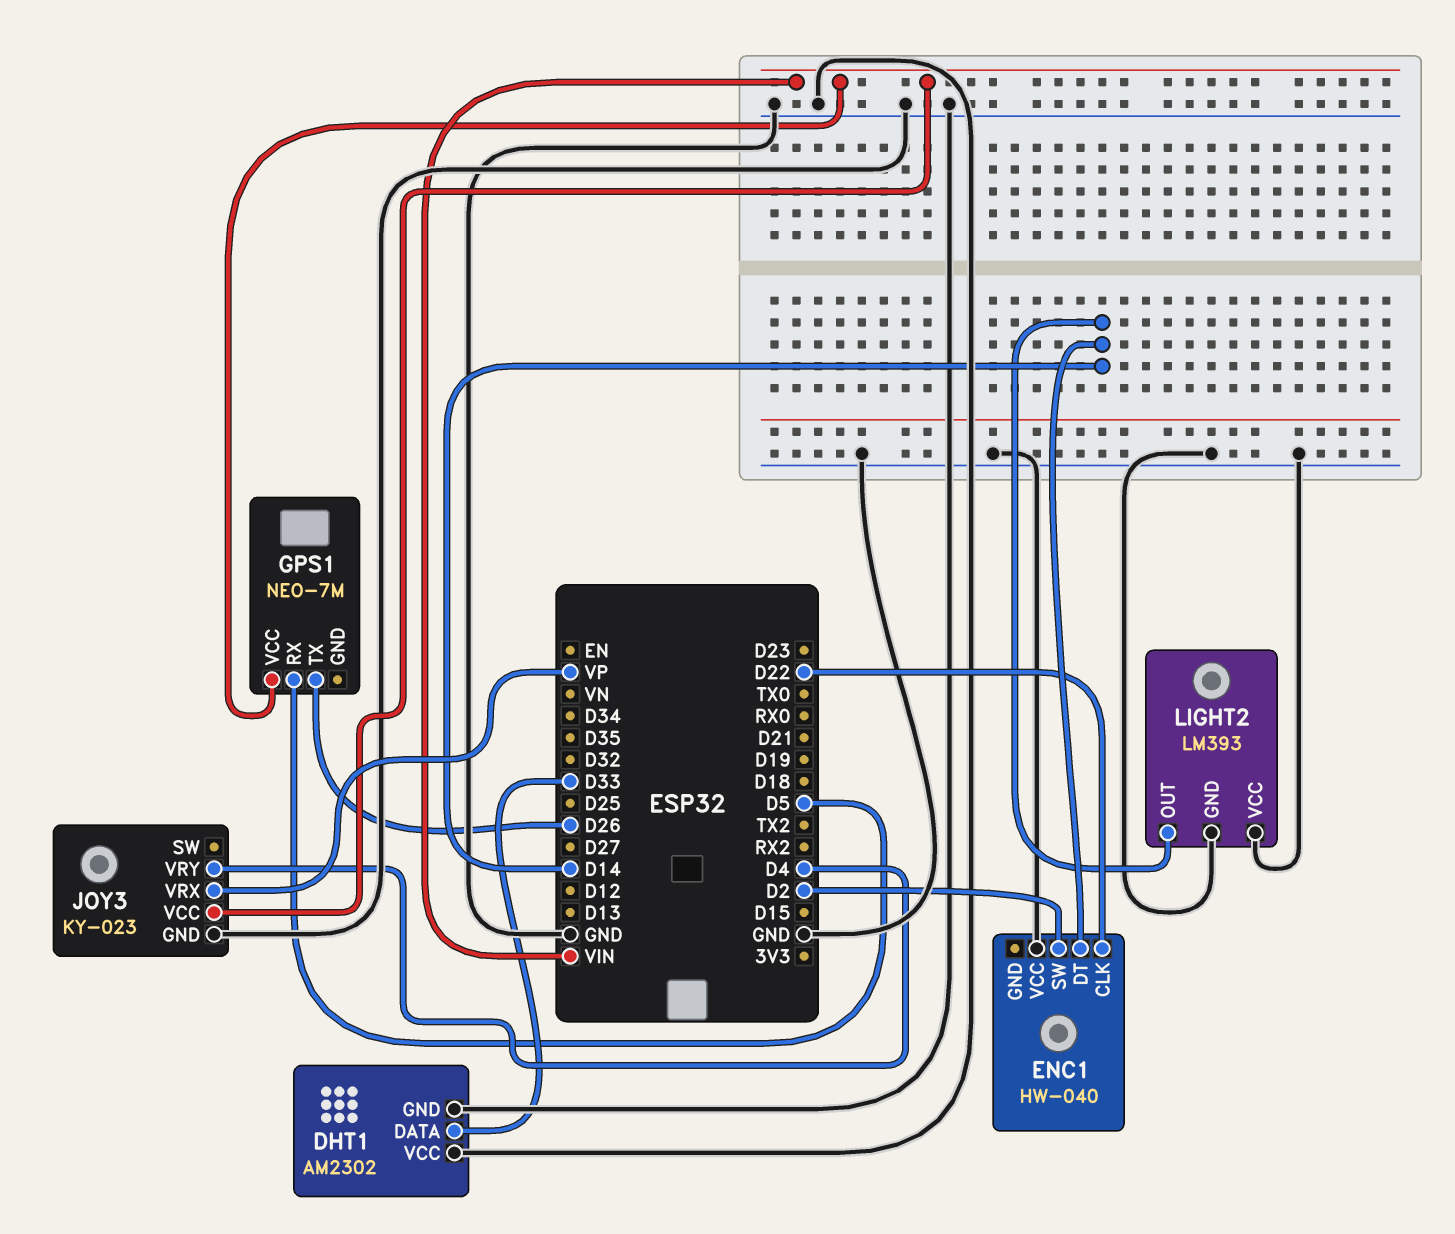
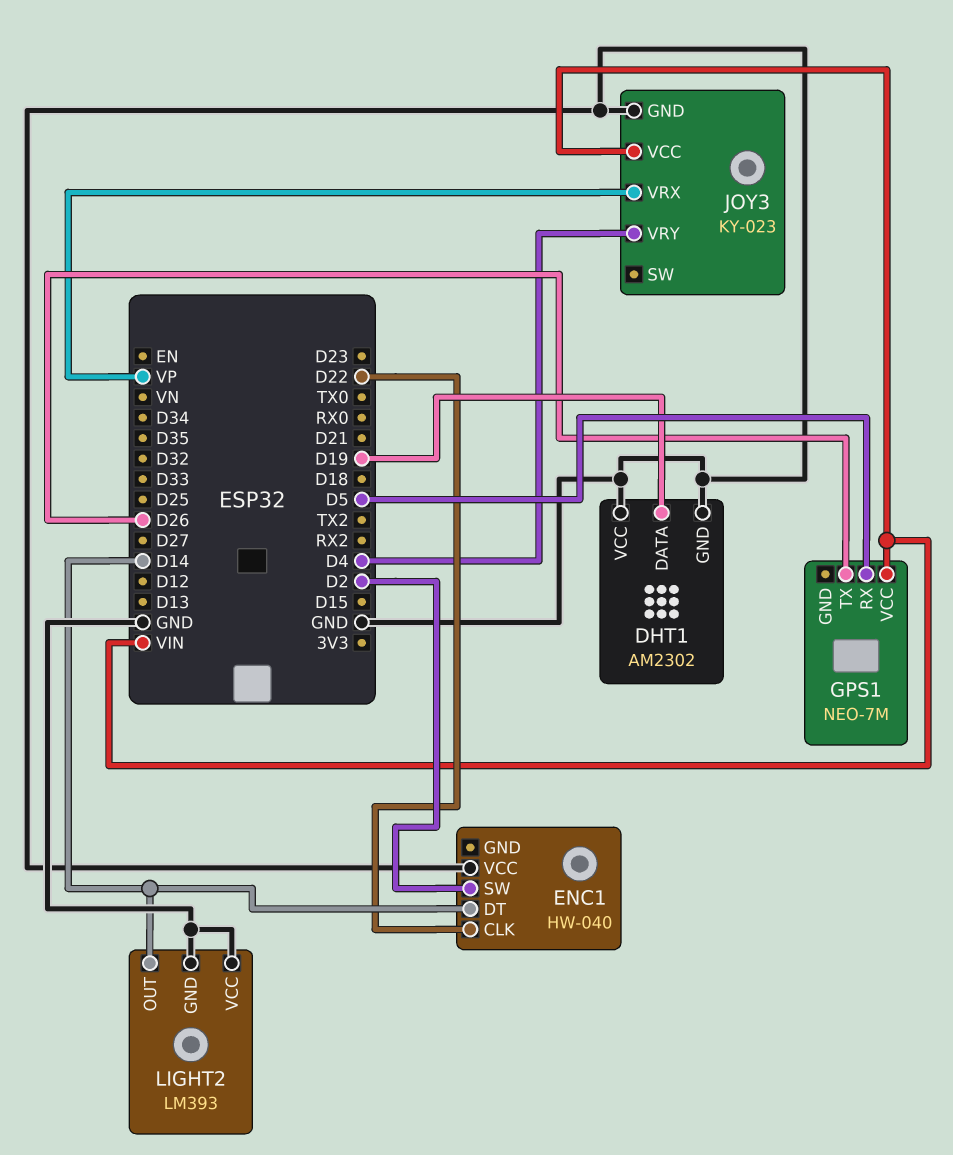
DHT1 pin DATA: D33 -> D19

